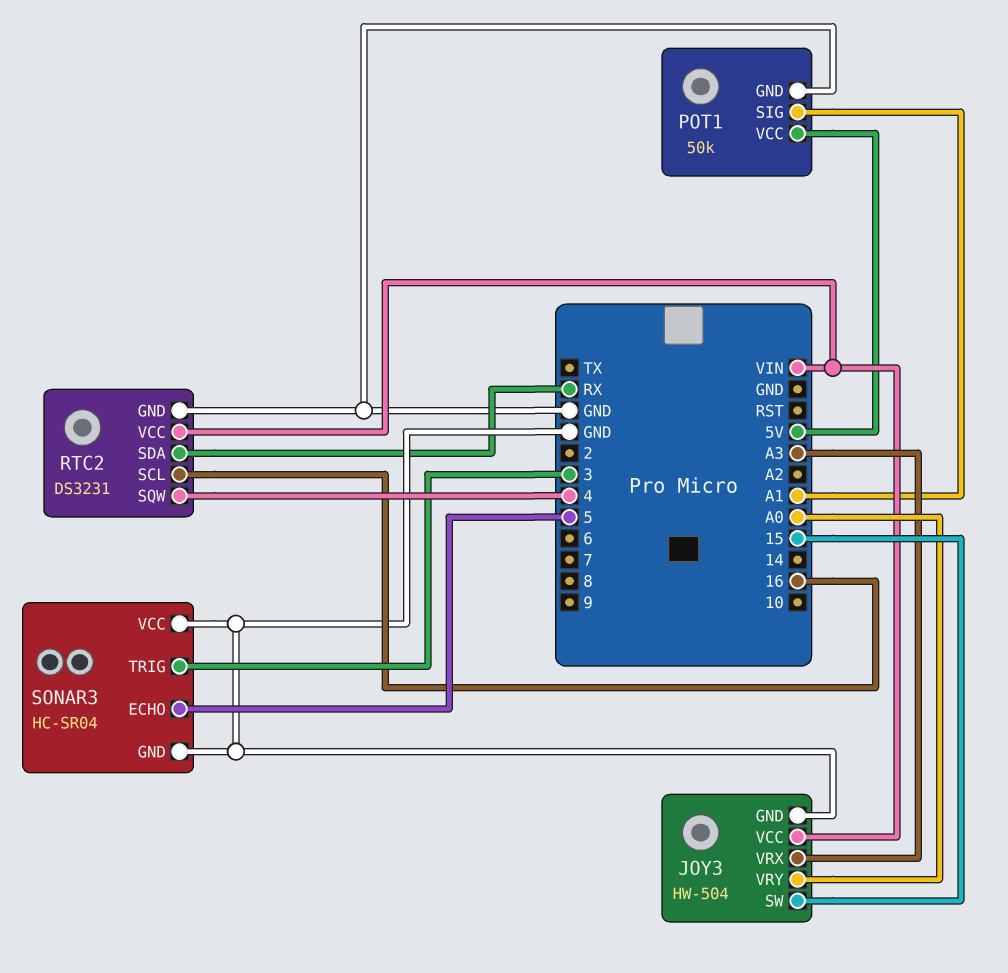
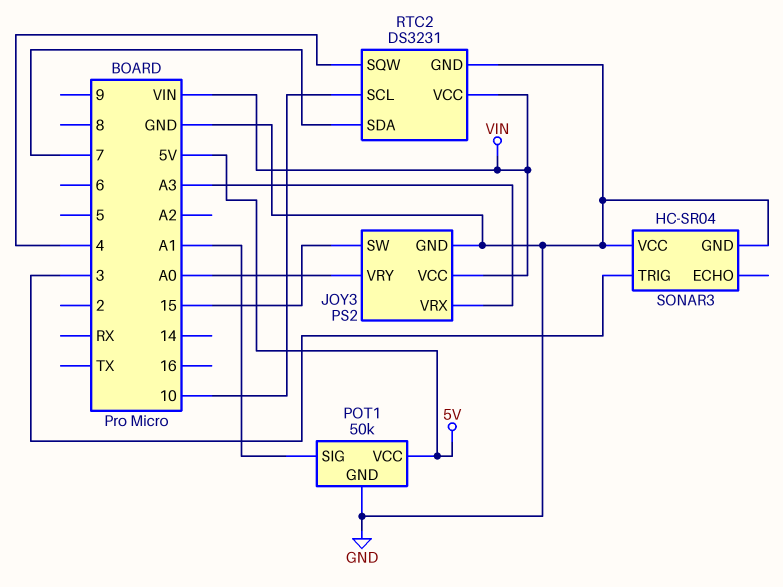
JOY3: HW-504 -> PS2
RTC2 pin SCL: 16 -> 10
RTC2 pin SDA: RX -> 7
SONAR3 pin ECHO: 5 -> none

